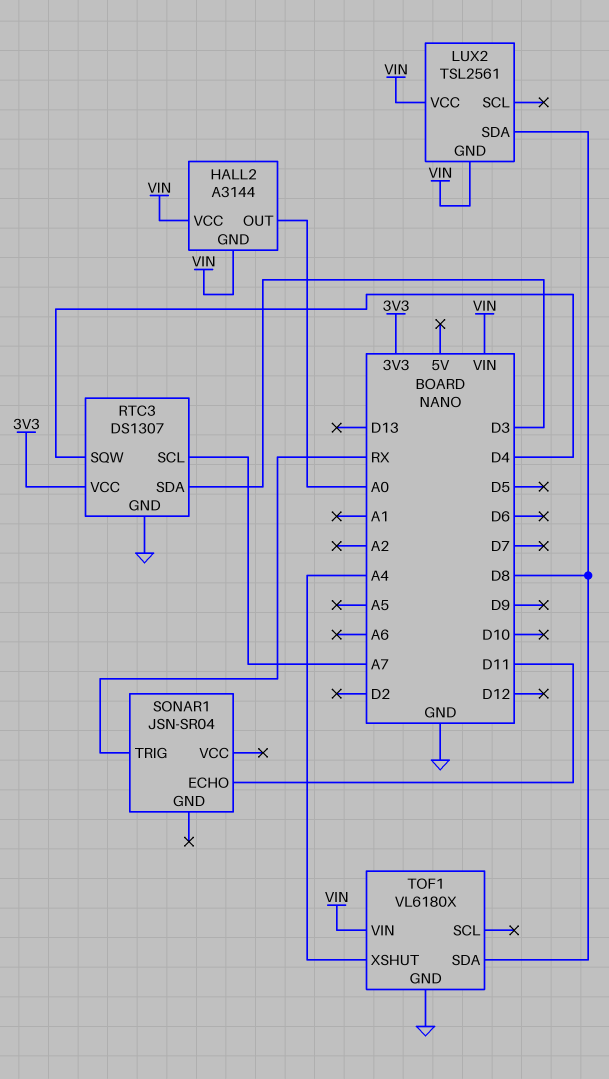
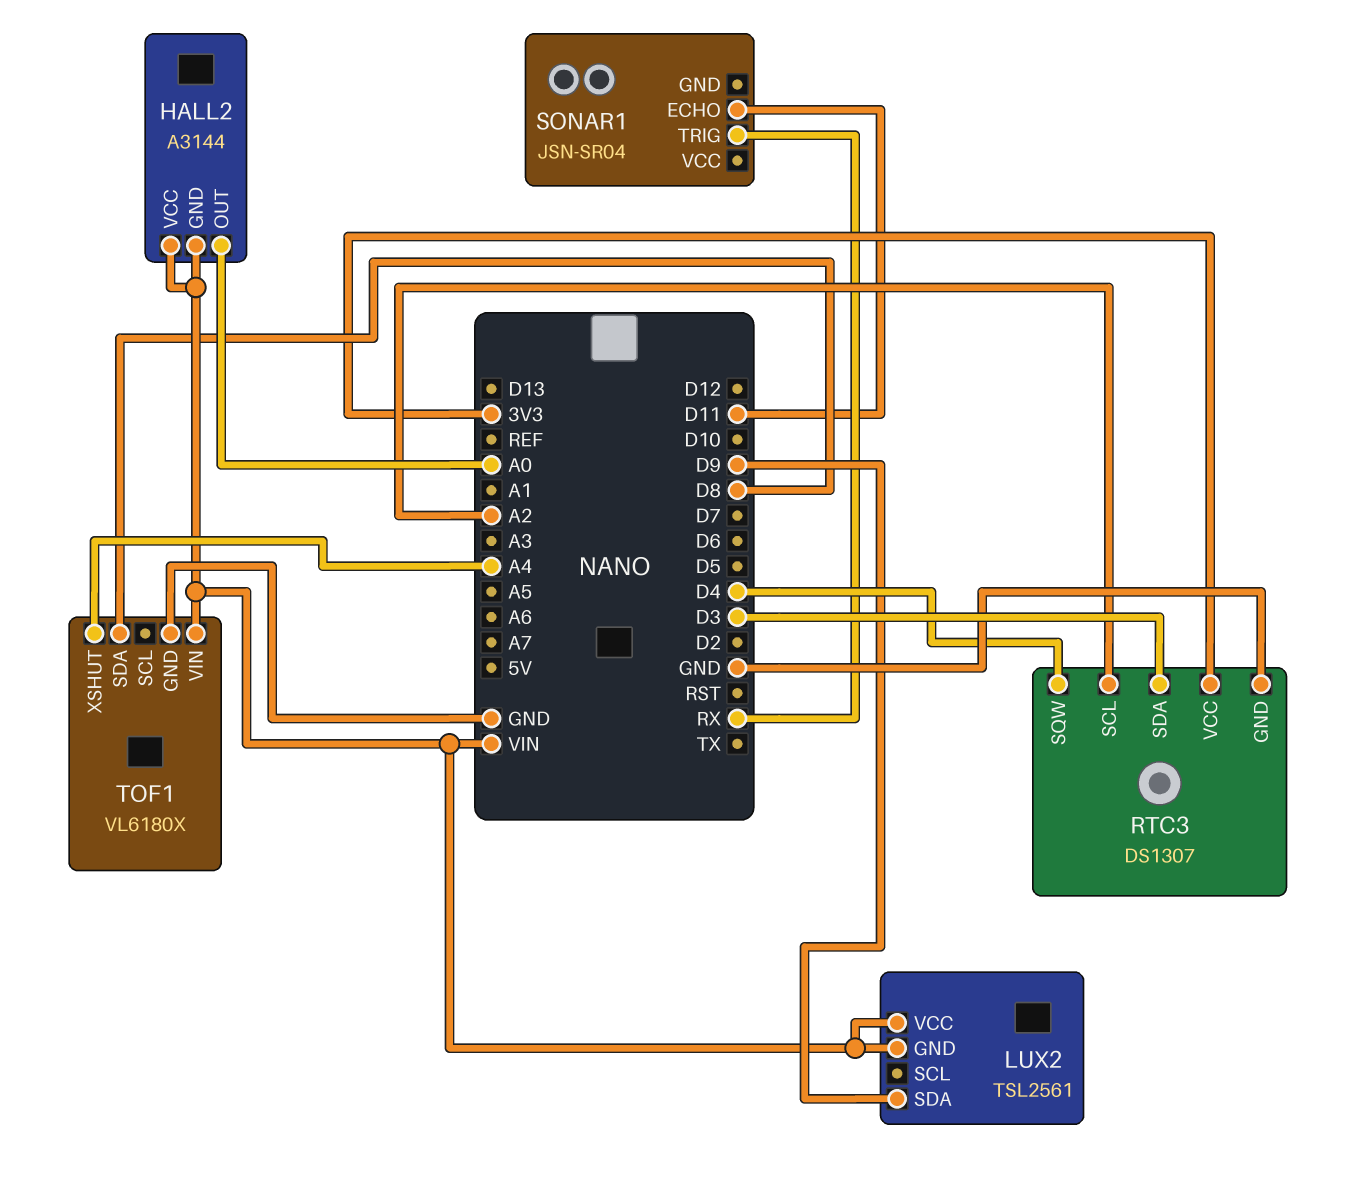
LUX2 pin SDA: D8 -> D9
RTC3 pin SCL: A7 -> A2

